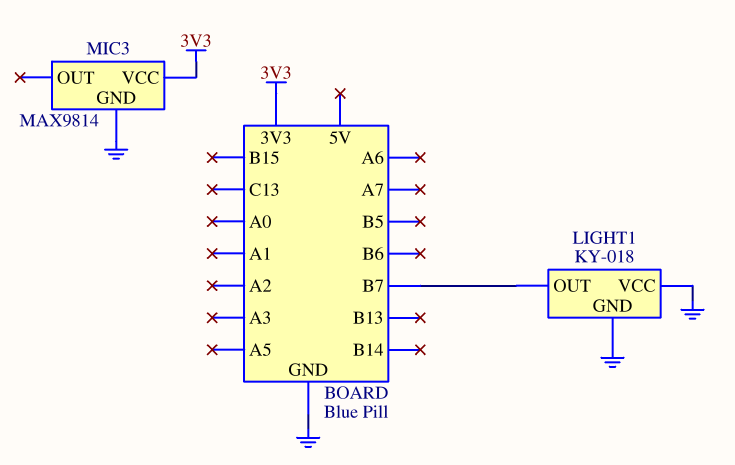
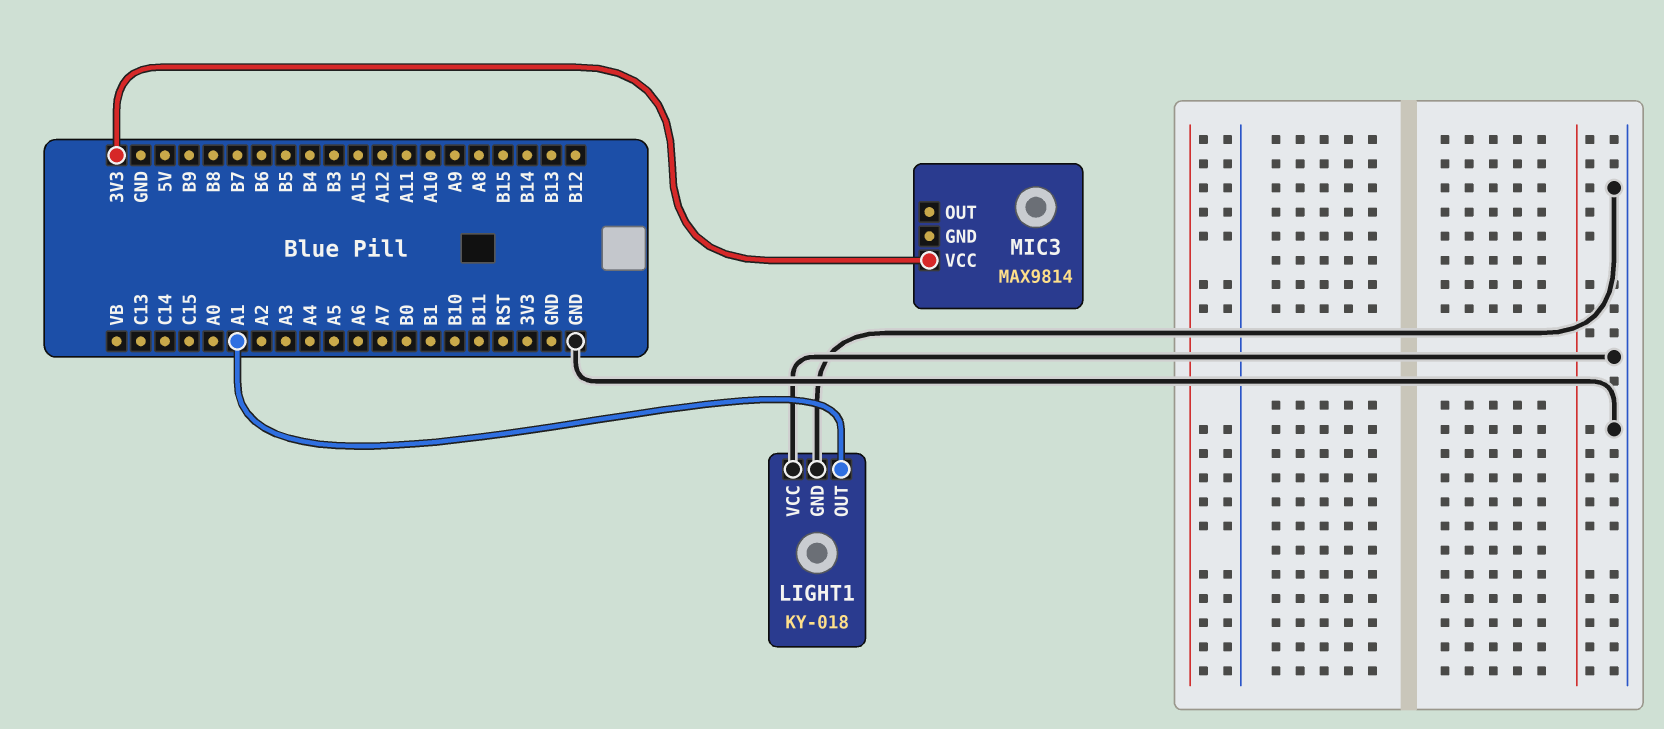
LIGHT1 pin OUT: B7 -> A1
MIC3 pin GND: GND -> none

